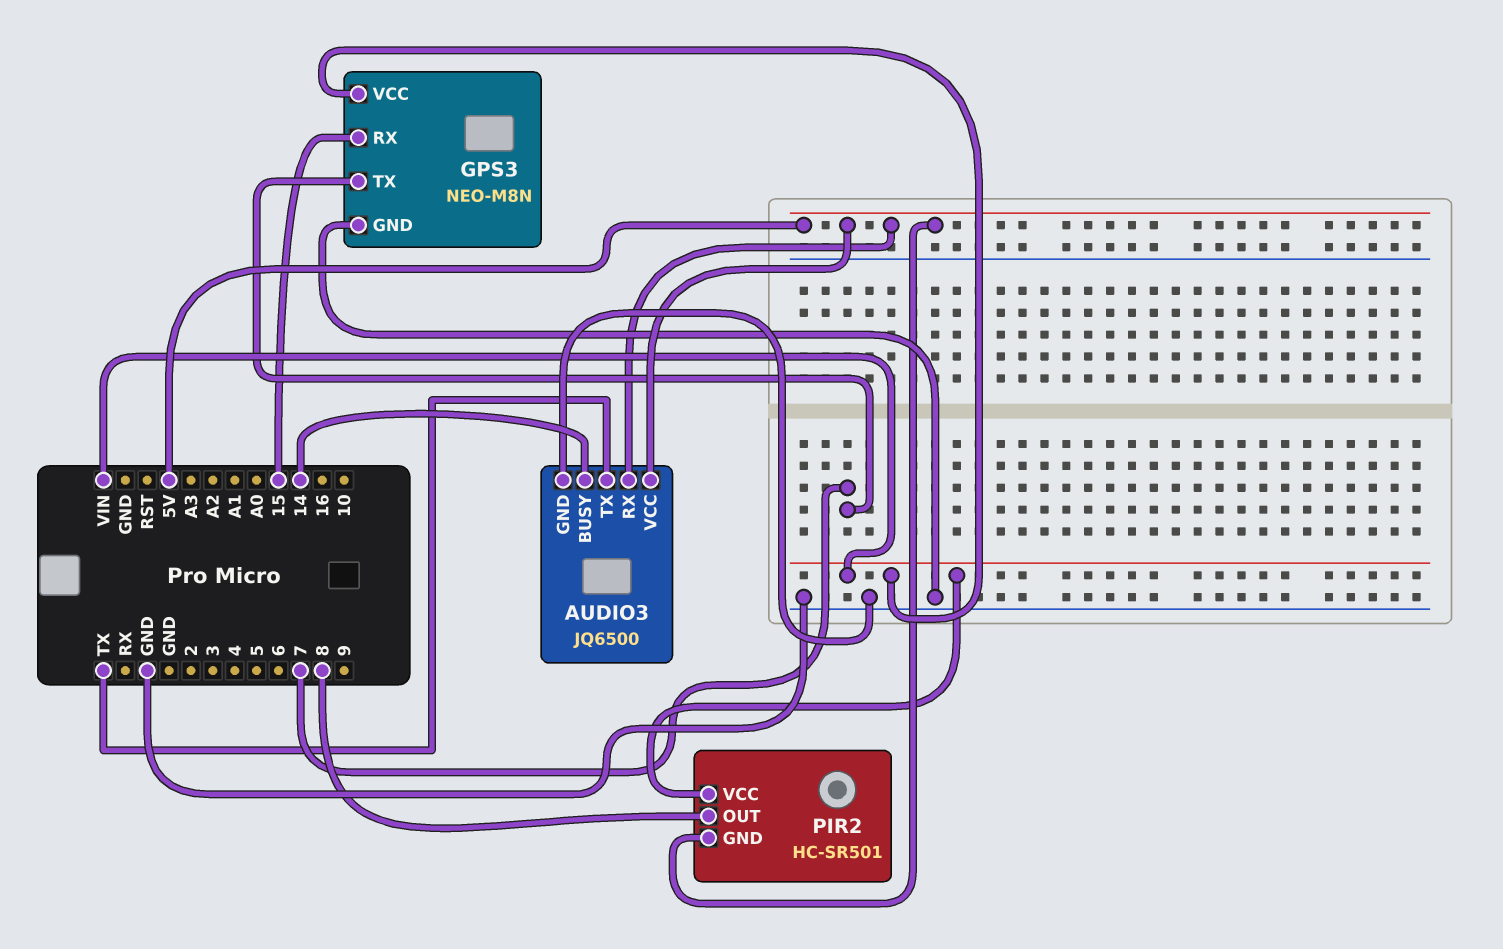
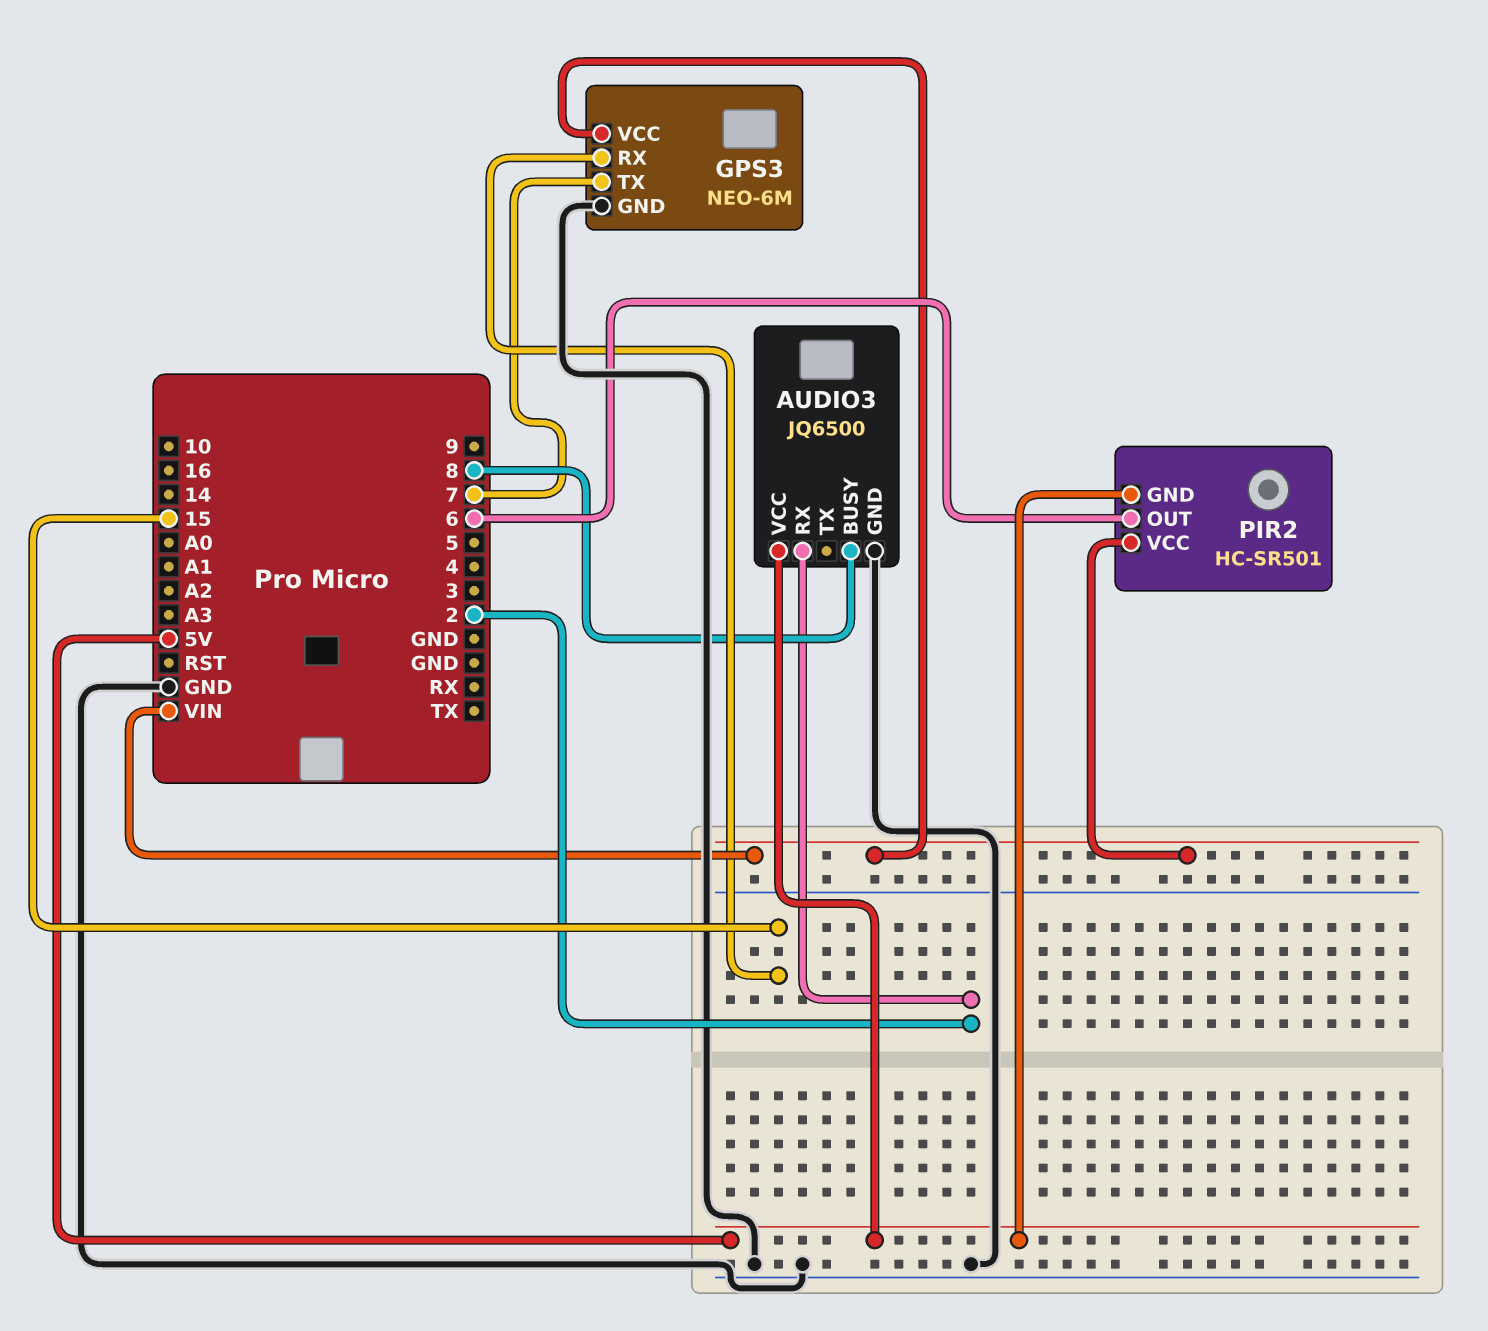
AUDIO3 pin BUSY: 14 -> 8
AUDIO3 pin RX: 5V -> 2
AUDIO3 pin TX: TX -> none
GPS3: NEO-M8N -> NEO-6M
PIR2 pin OUT: 8 -> 6

